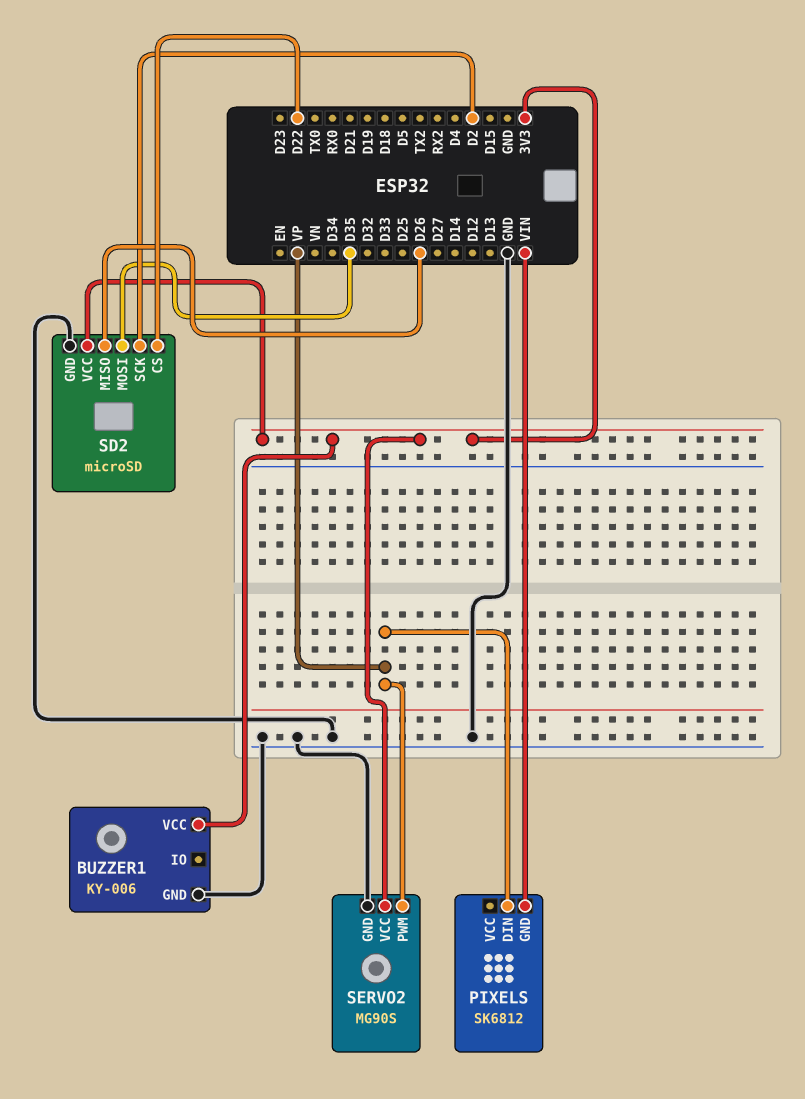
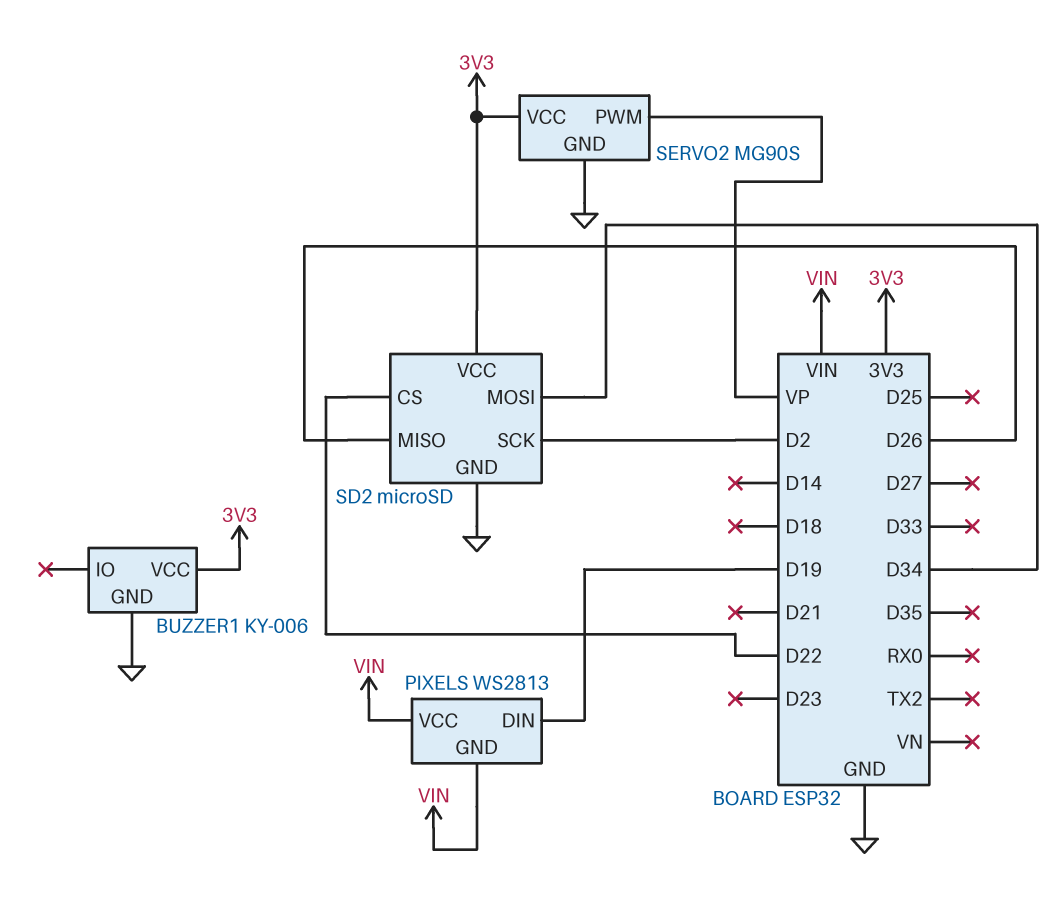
PIXELS: SK6812 -> WS2813
PIXELS pin DIN: VP -> D19
PIXELS pin VCC: none -> VIN
SD2 pin MOSI: D35 -> D34

